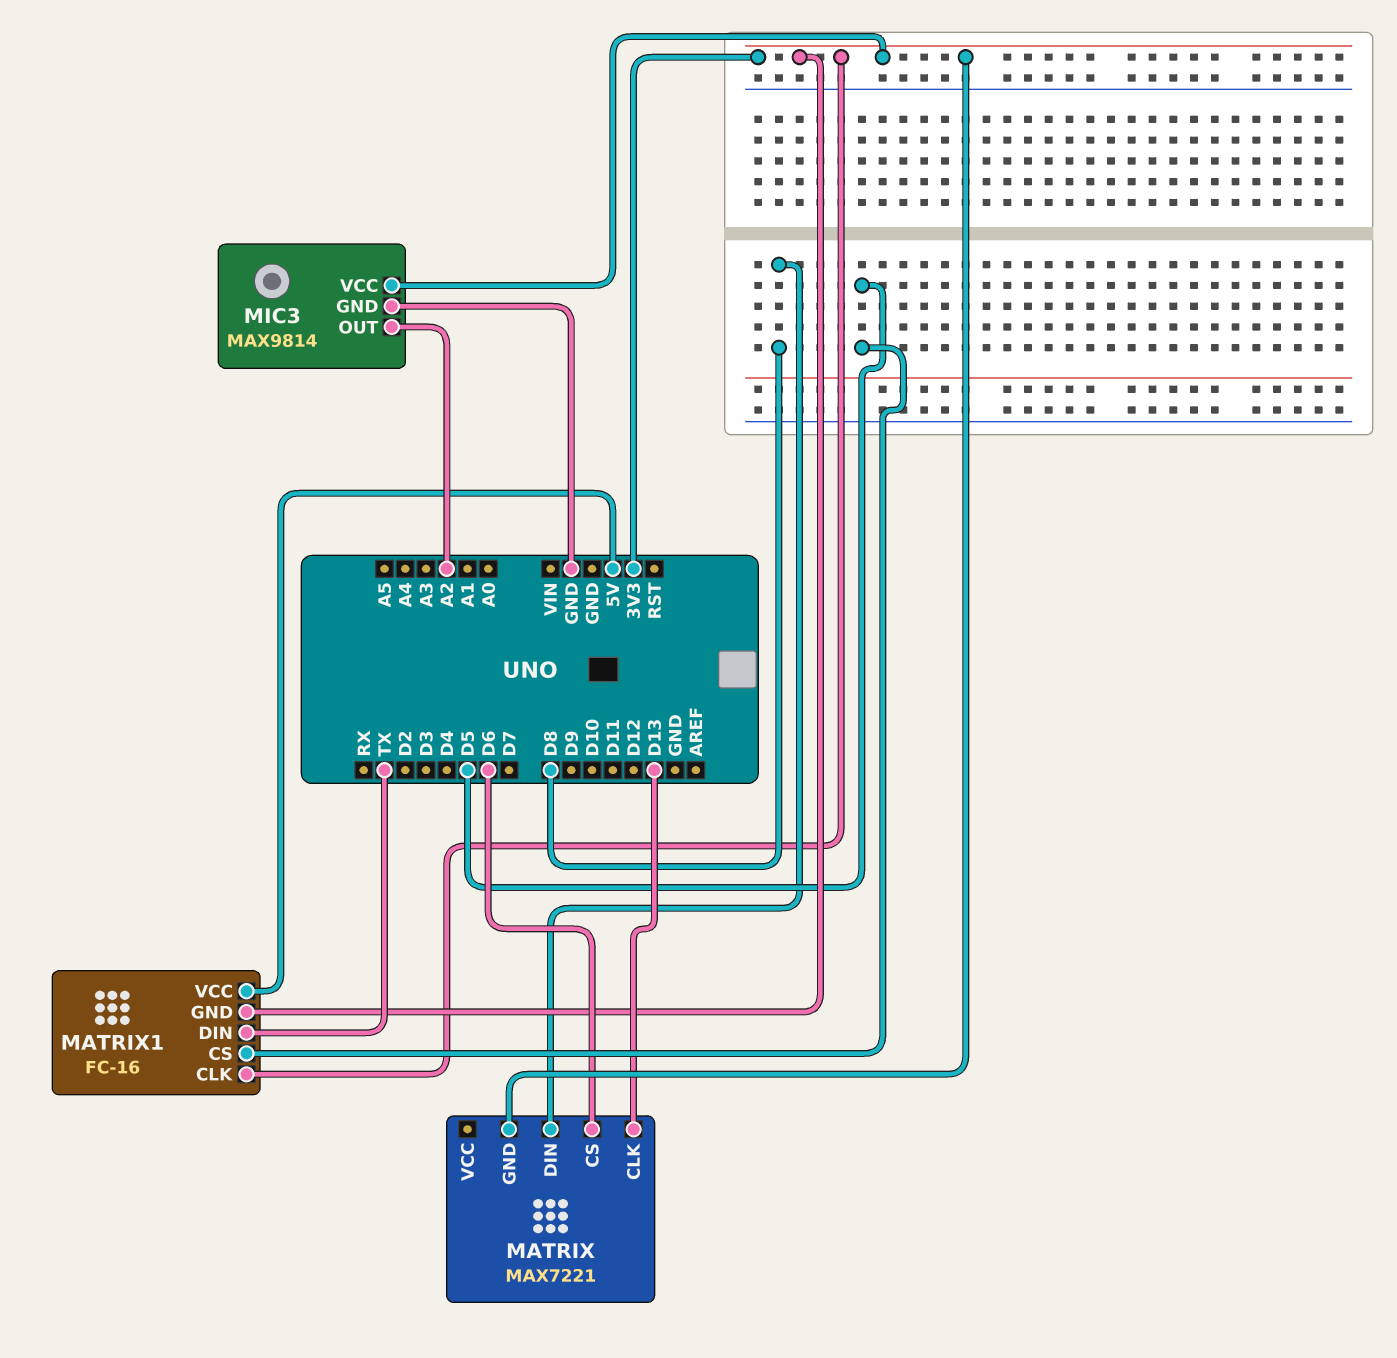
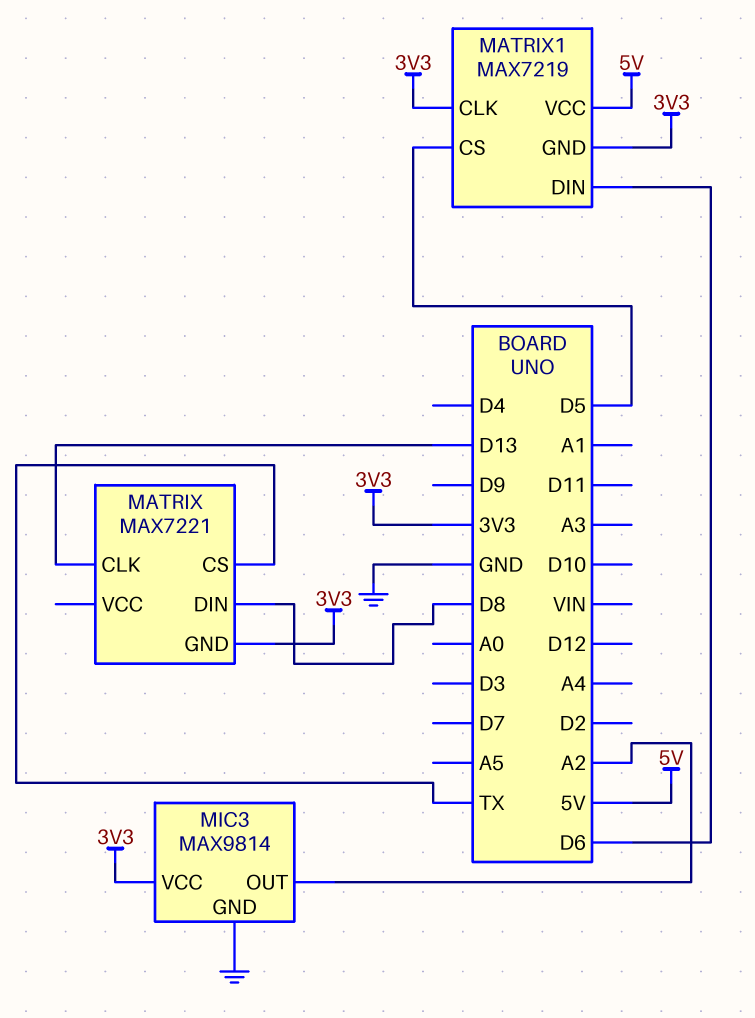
MATRIX pin CS: D6 -> TX
MATRIX1: FC-16 -> MAX7219
MATRIX1 pin DIN: TX -> D6

